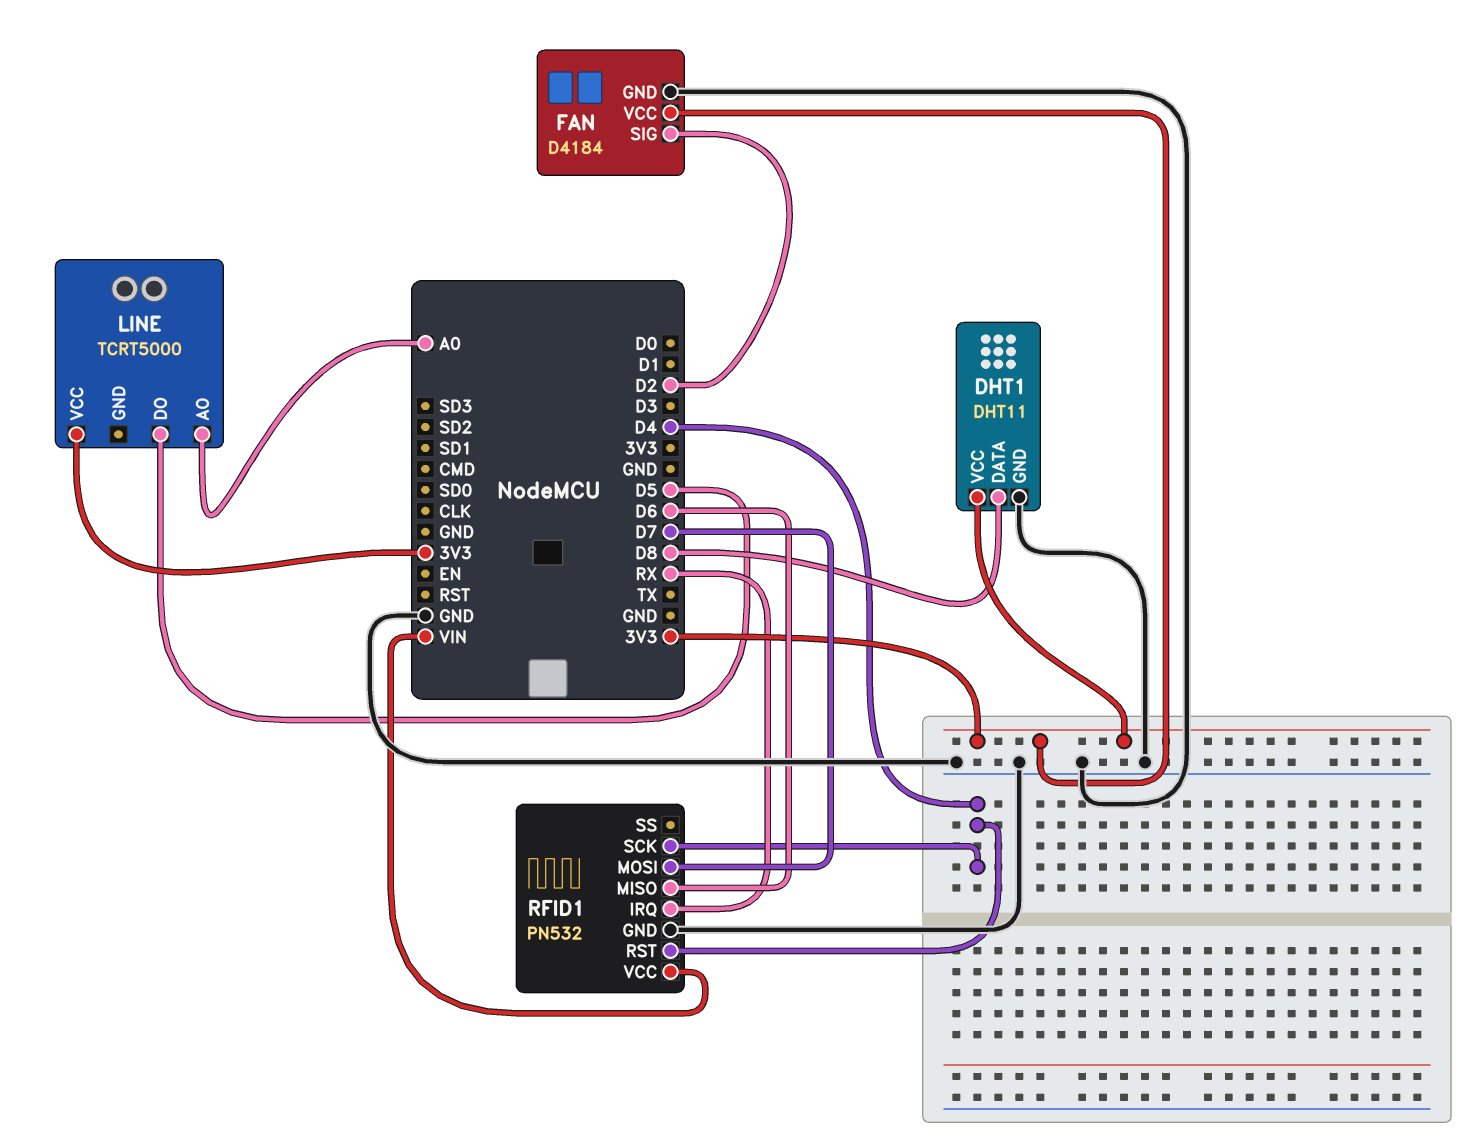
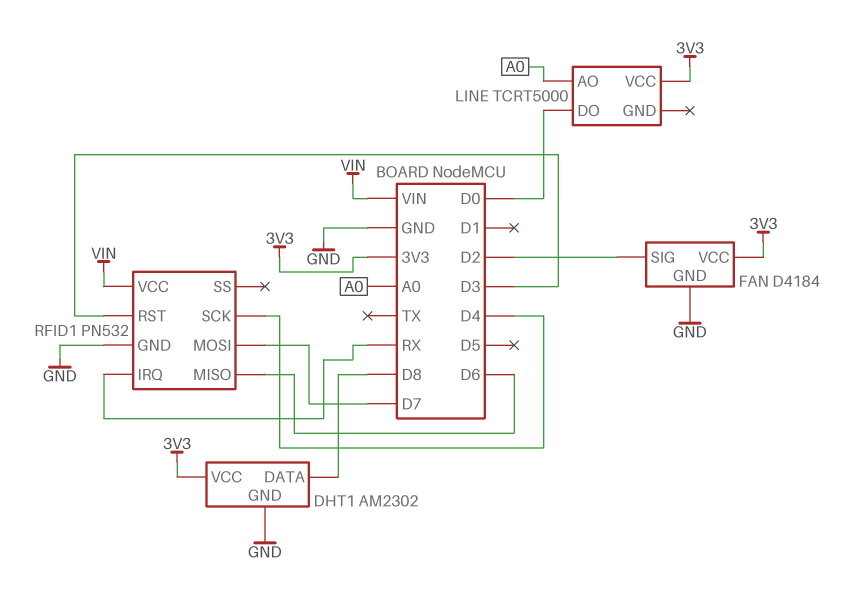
DHT1: DHT11 -> AM2302
LINE pin DO: D5 -> D0
RFID1 pin RST: D4 -> D3

